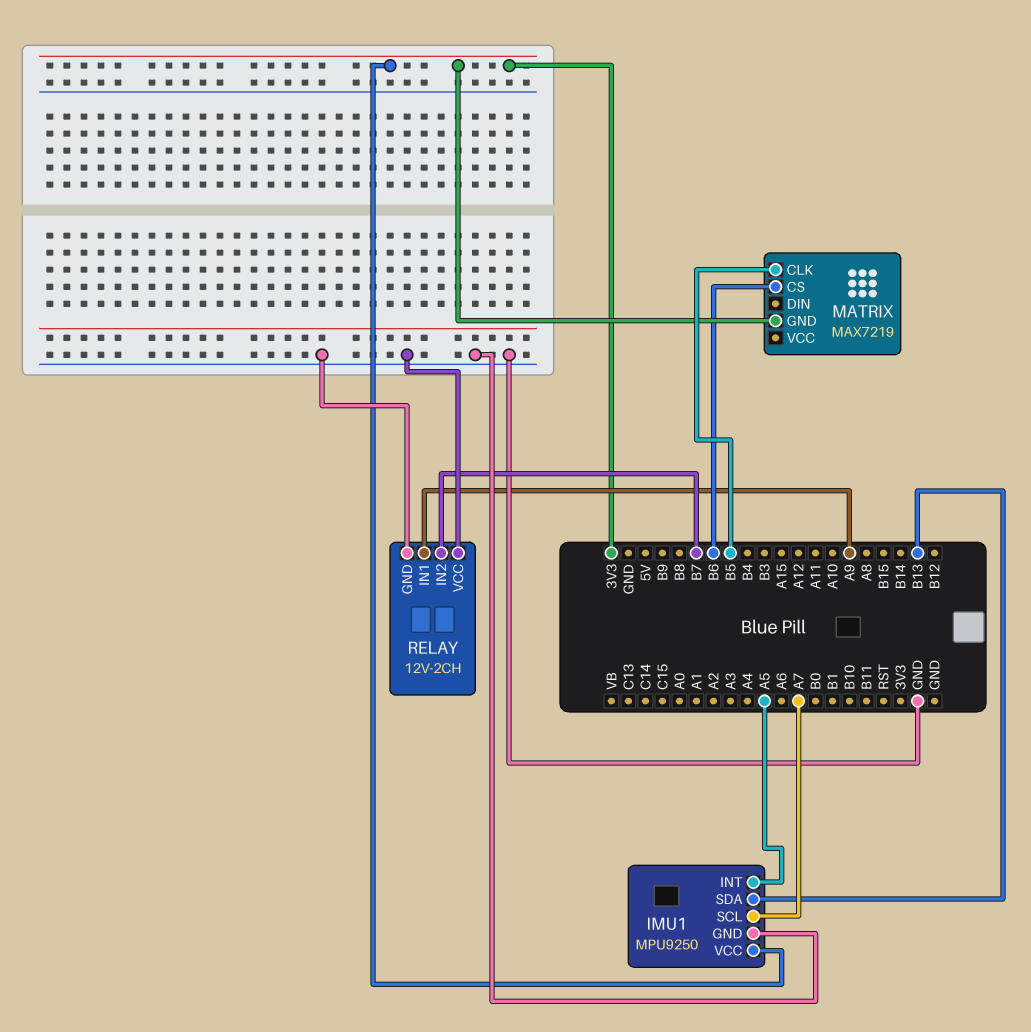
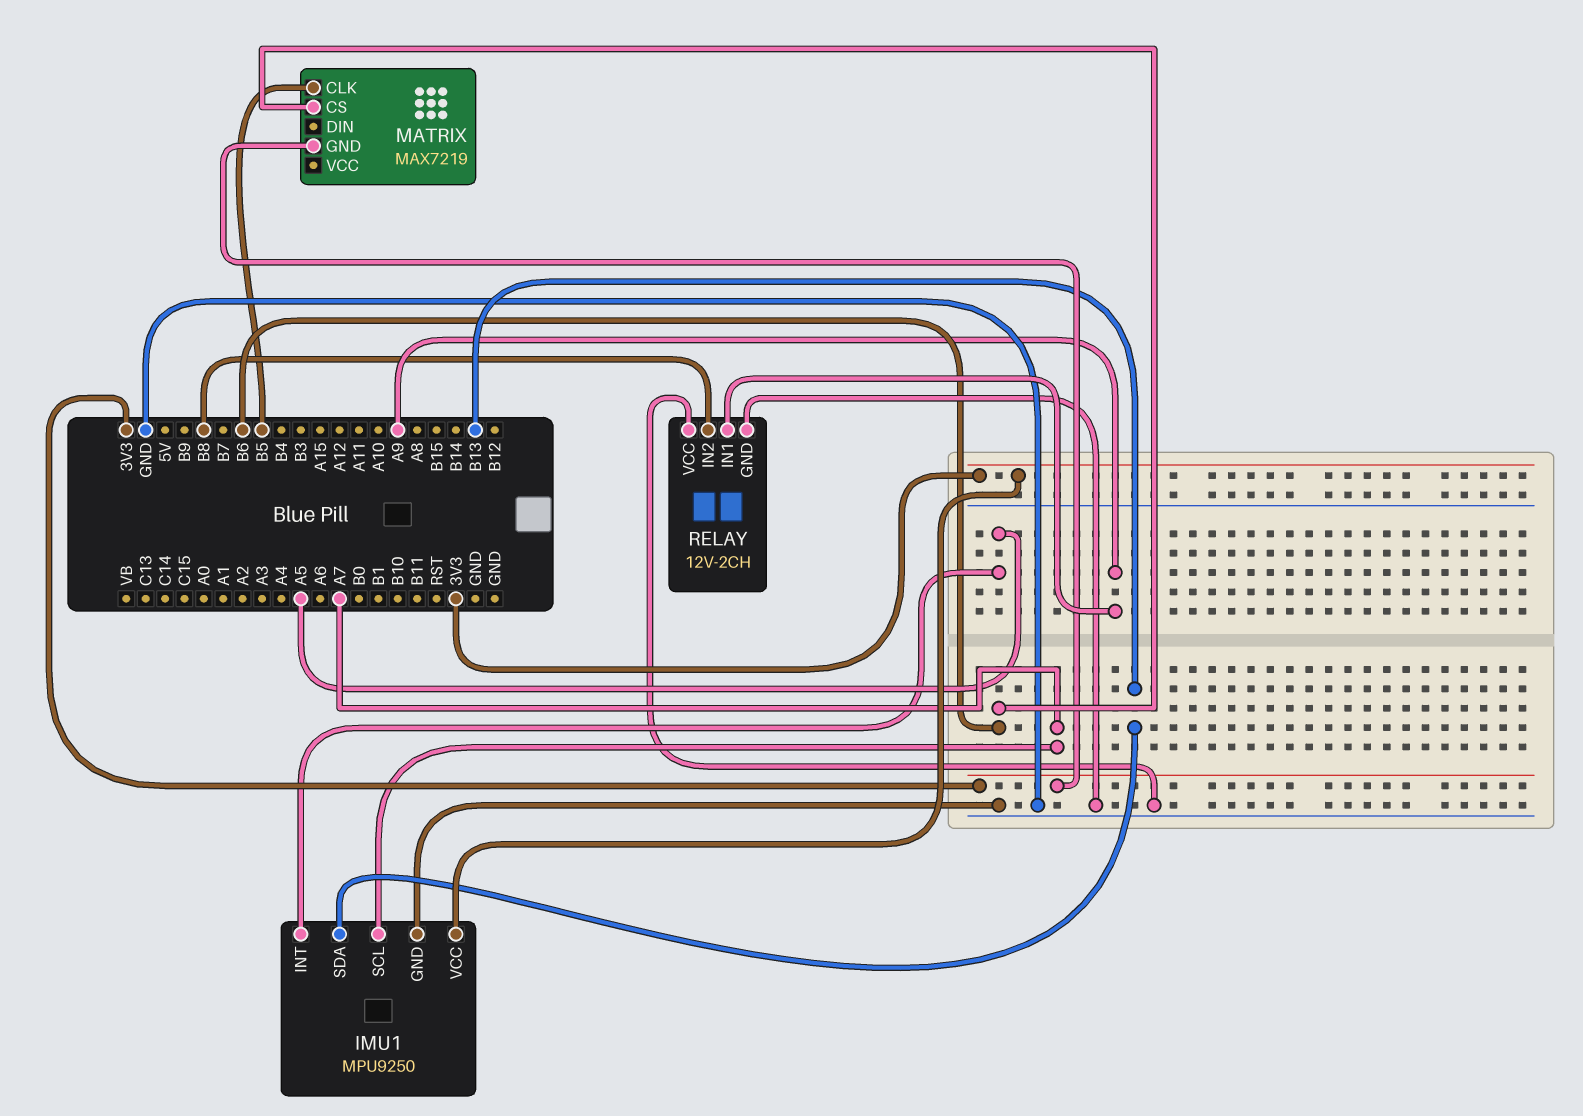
RELAY pin IN2: B7 -> B8

